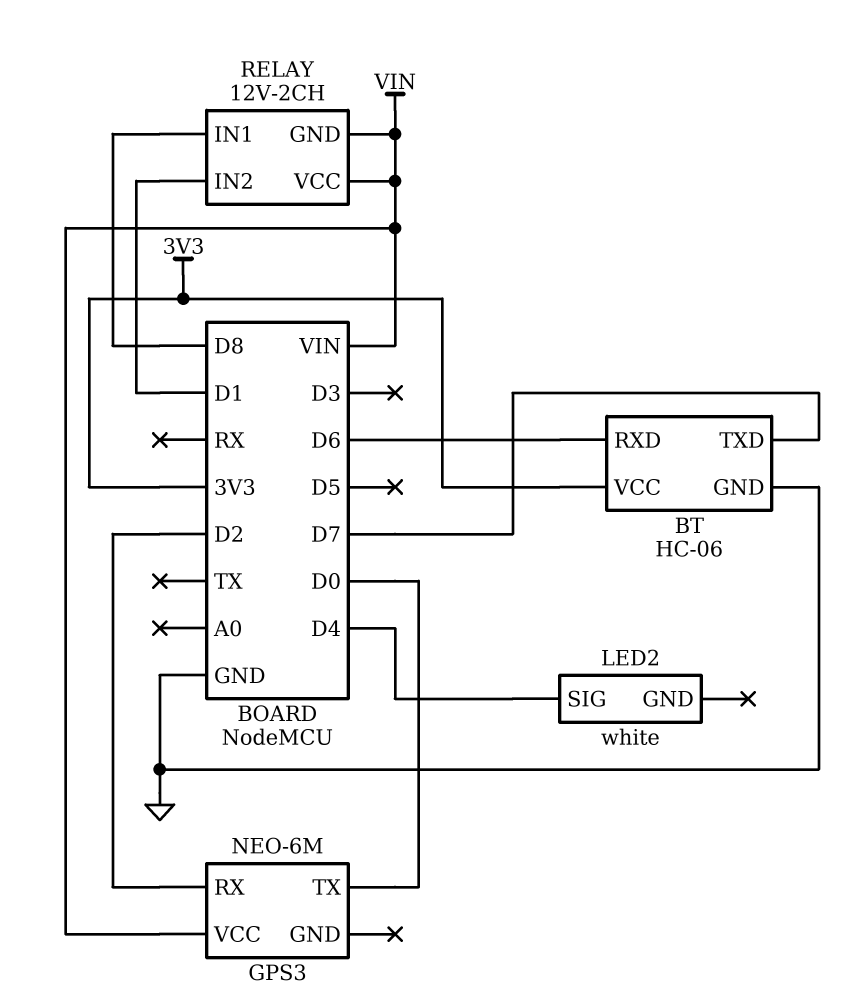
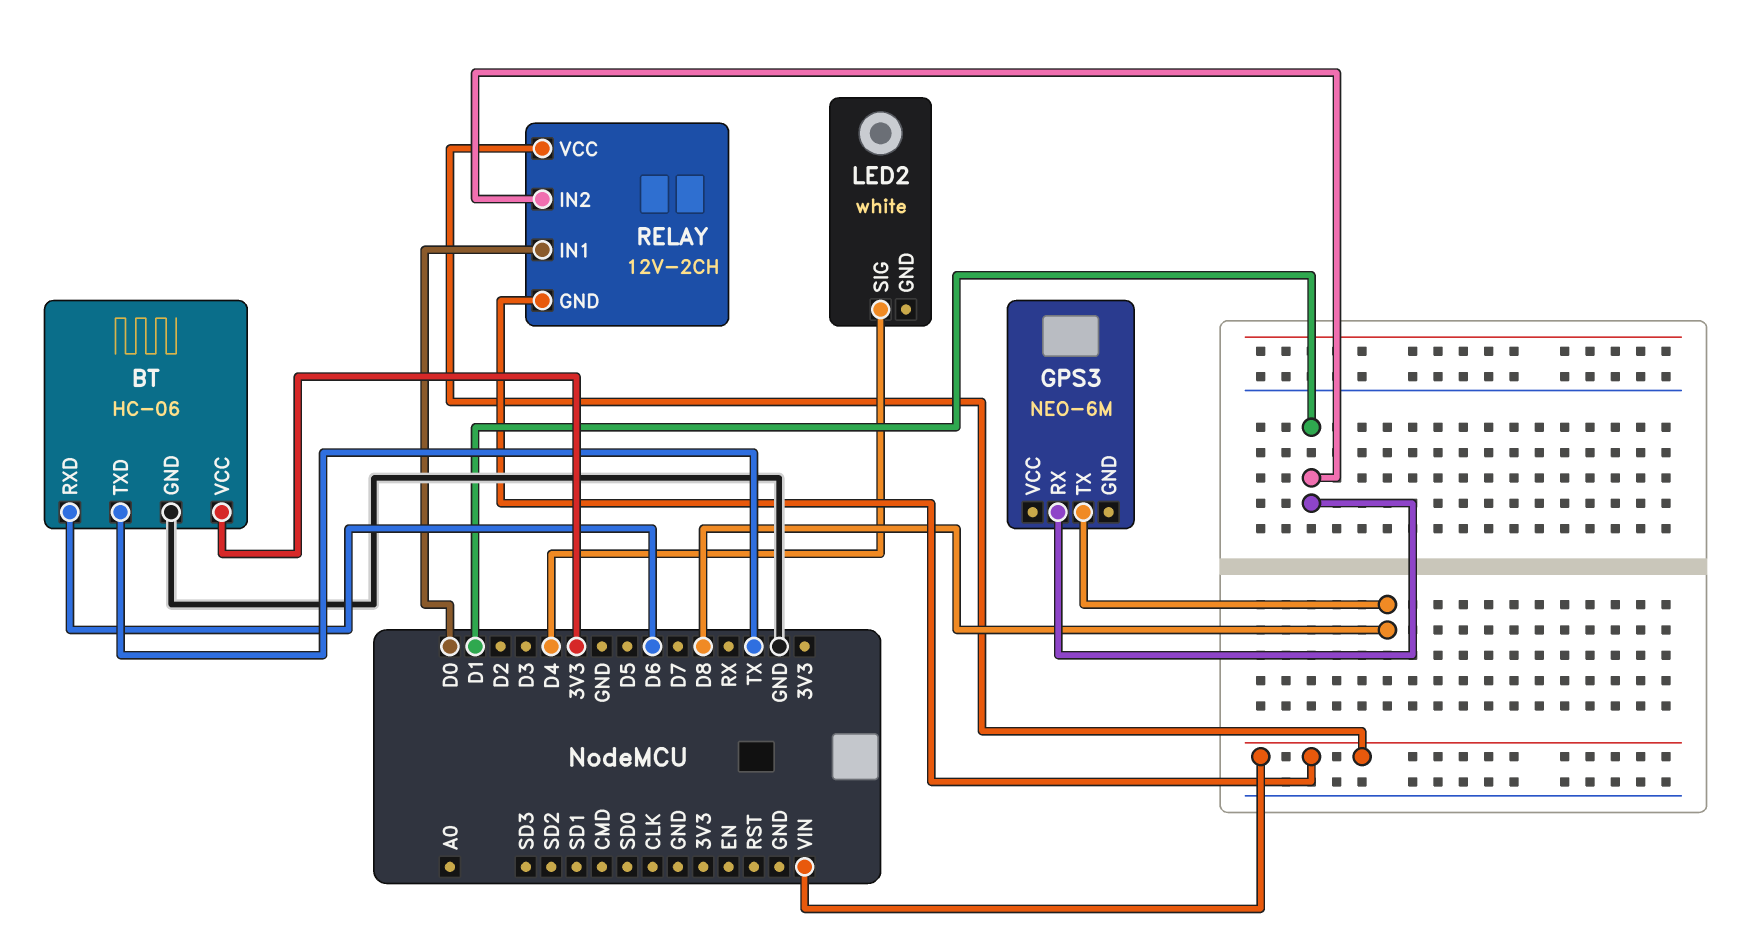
BT pin TXD: D7 -> TX
GPS3 pin RX: D2 -> D1
GPS3 pin TX: D0 -> D8
GPS3 pin VCC: VIN -> none
RELAY pin IN1: D8 -> D0

